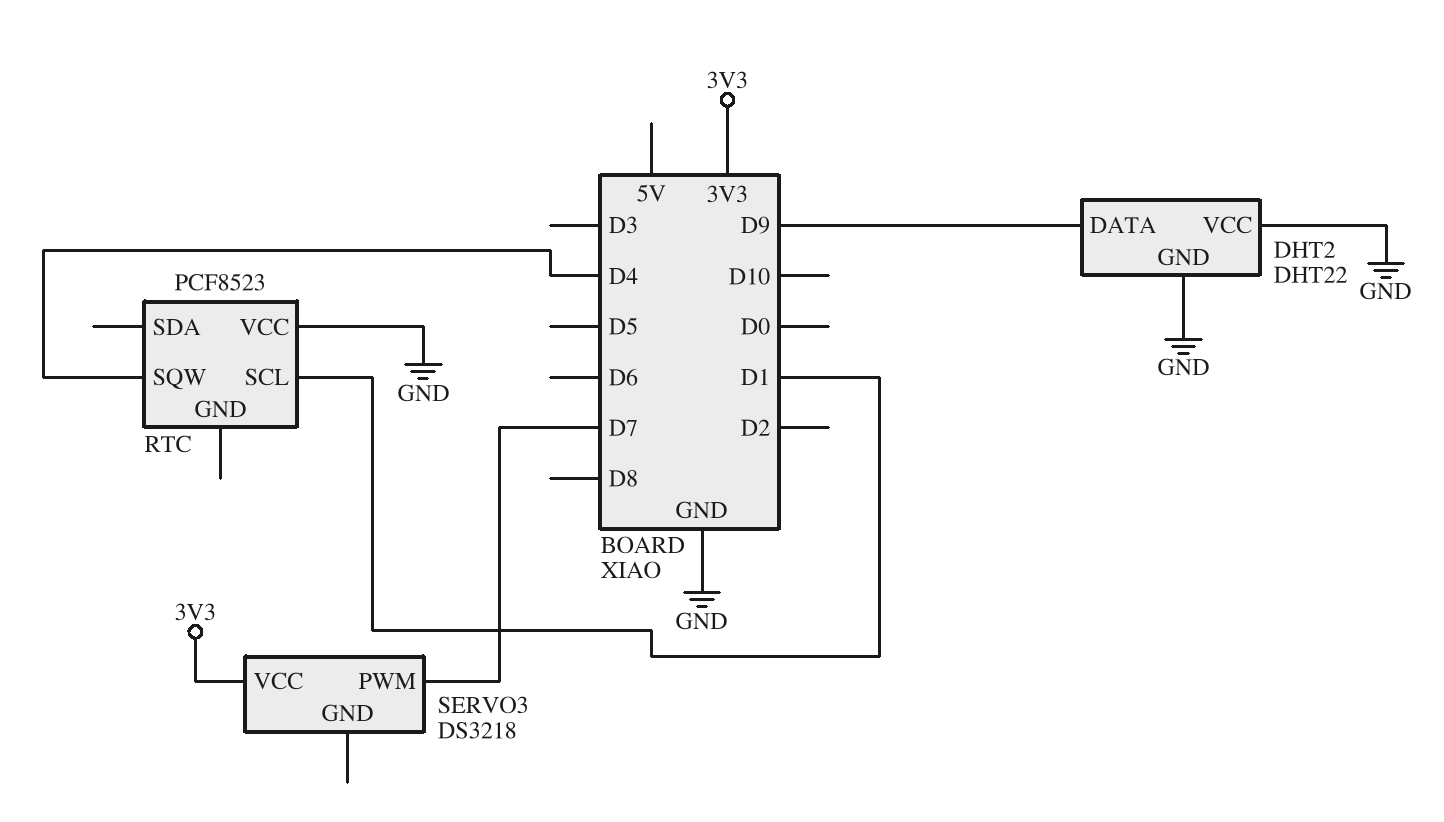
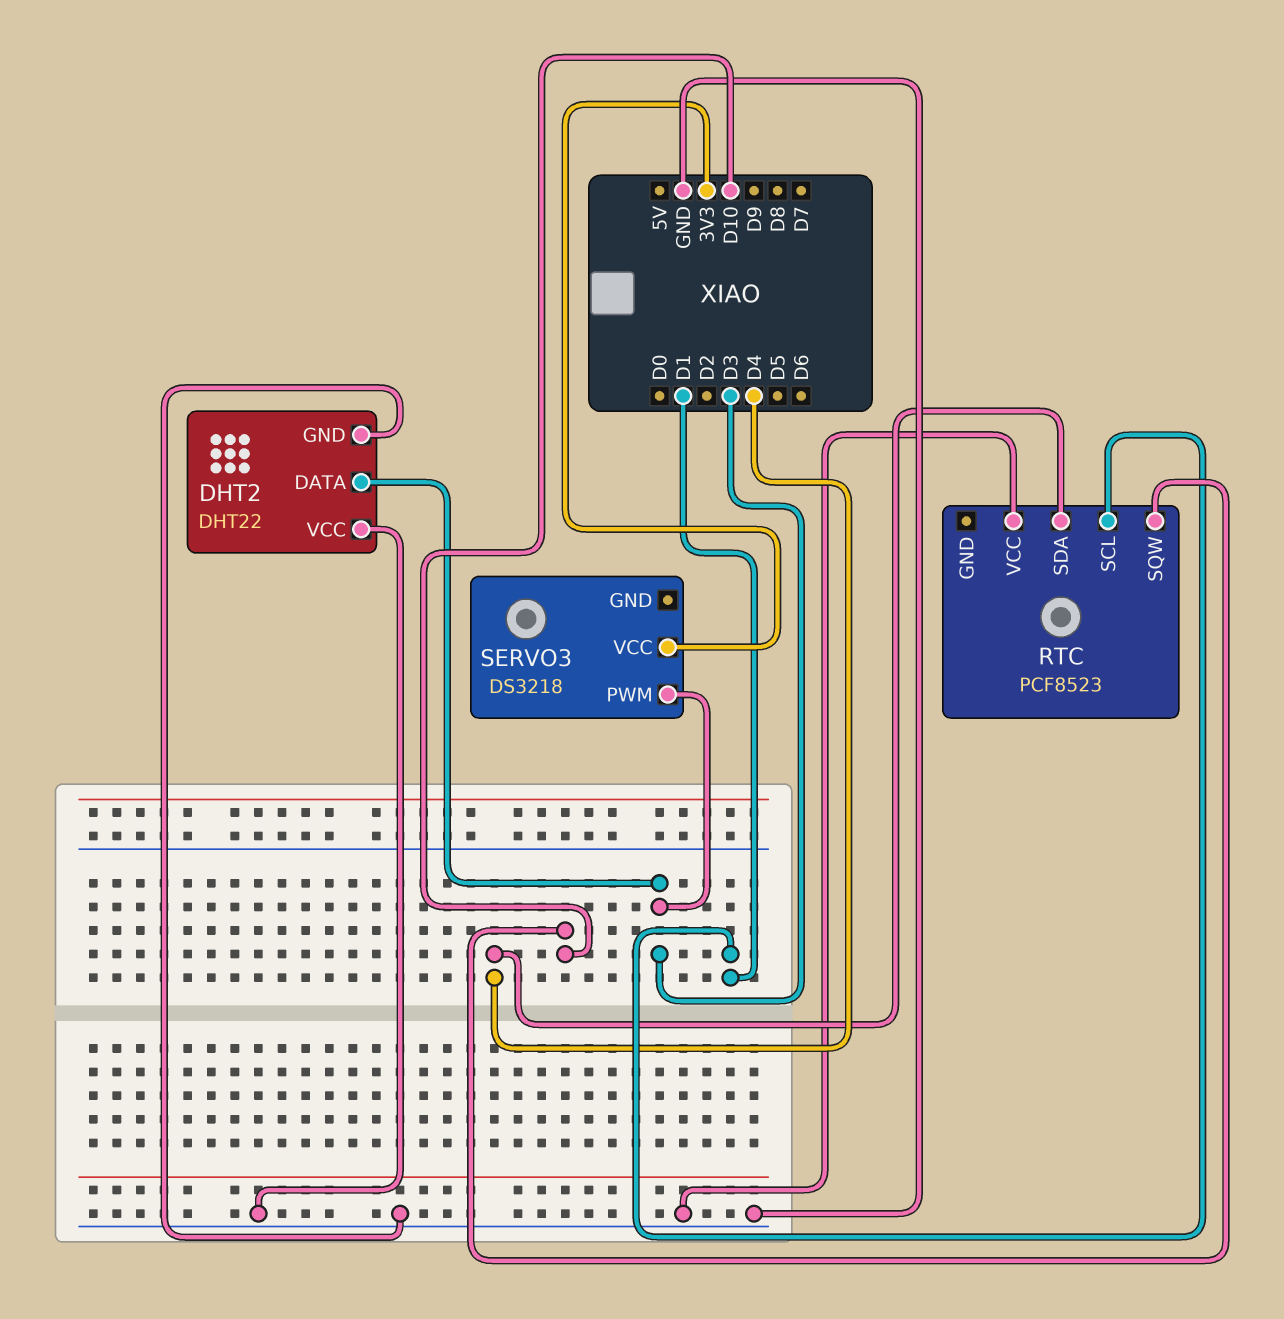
DHT2 pin DATA: D9 -> D3
RTC pin SDA: none -> D4
RTC pin SQW: D4 -> D10
SERVO3 pin PWM: D7 -> D3

